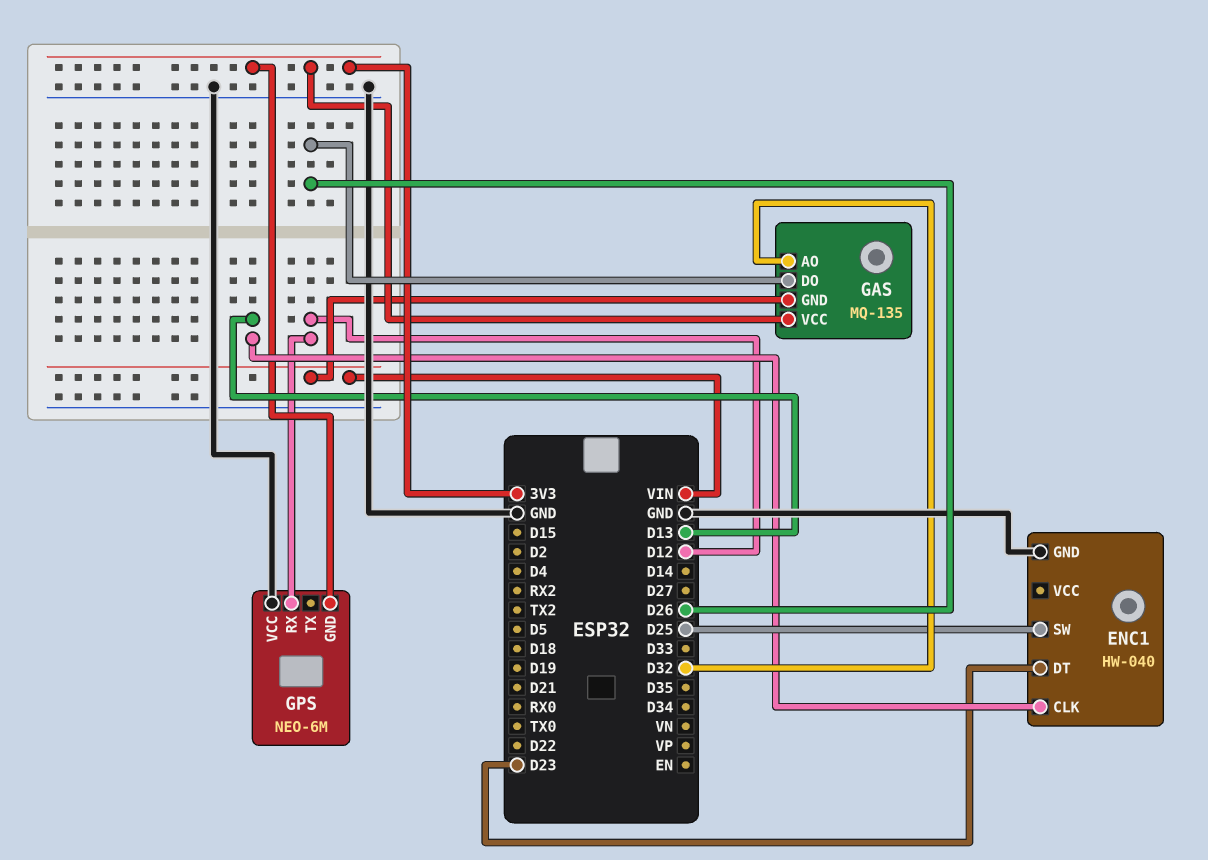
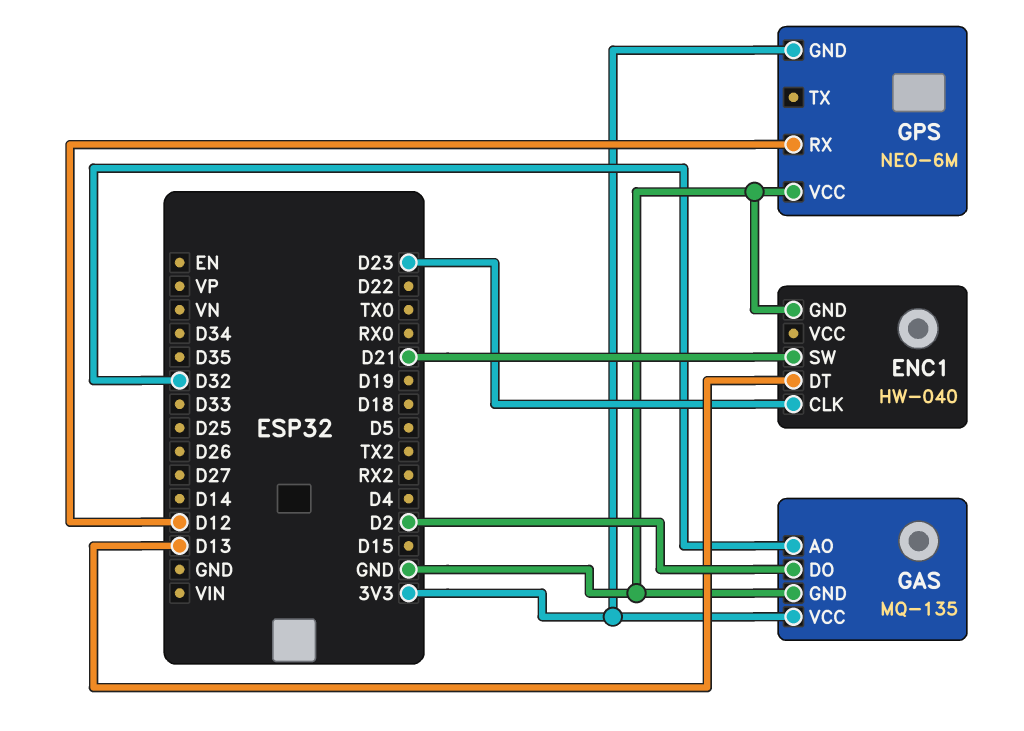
ENC1 pin CLK: D13 -> D23
ENC1 pin DT: D23 -> D13
ENC1 pin SW: D25 -> D21
GAS pin DO: D26 -> D2
GAS pin GND: VIN -> GND

